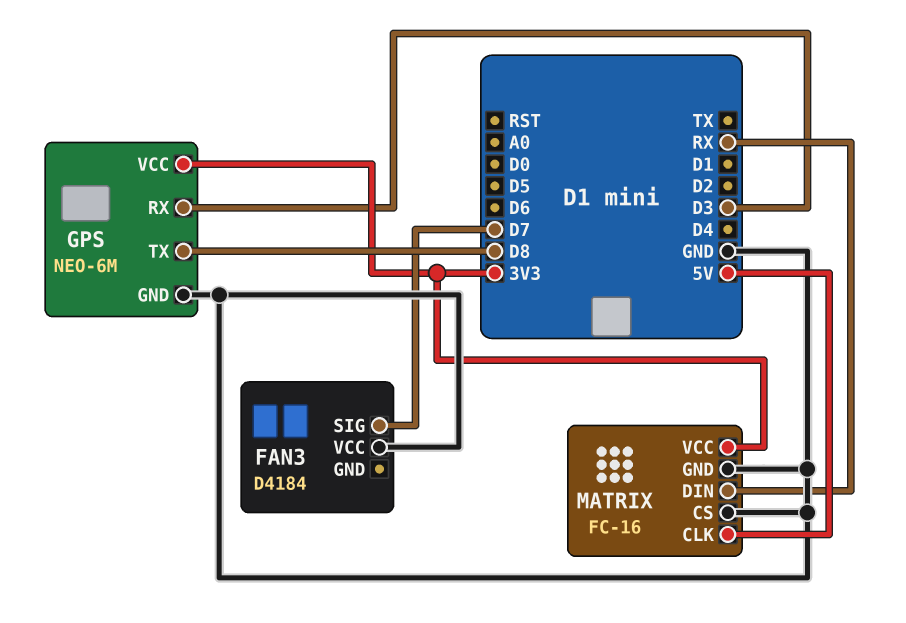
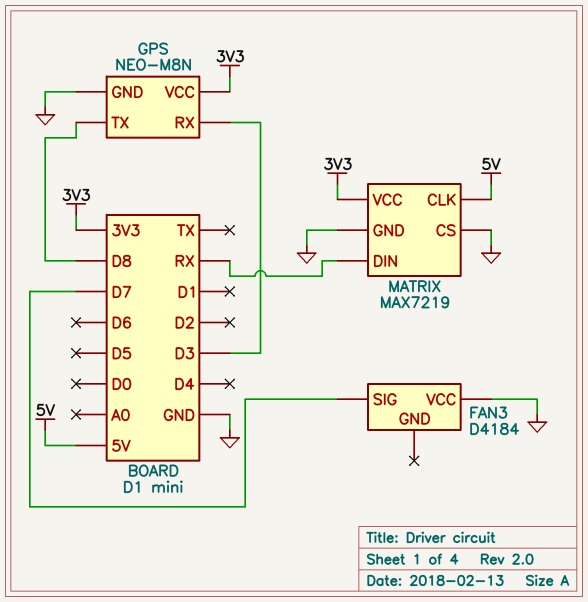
GPS: NEO-6M -> NEO-M8N
MATRIX: FC-16 -> MAX7219

